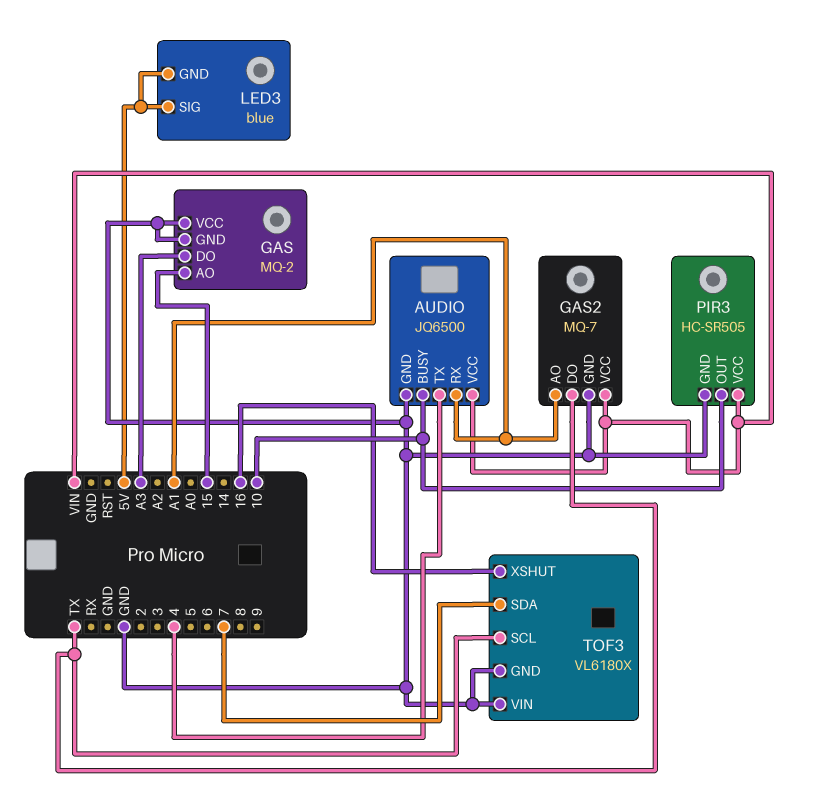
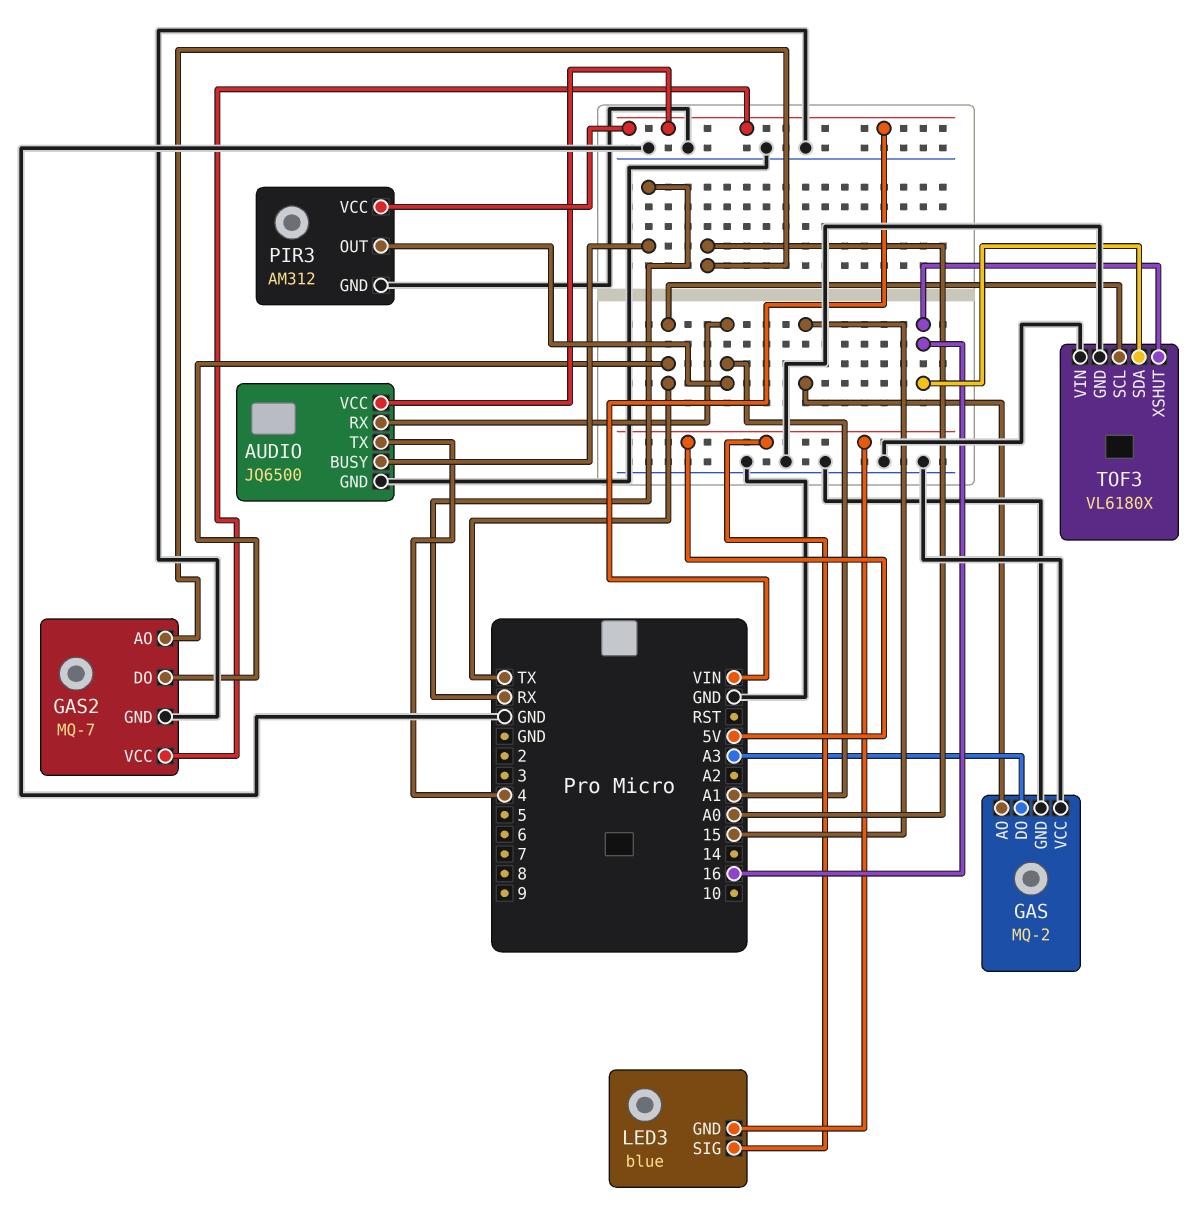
AUDIO pin BUSY: 10 -> RX
GAS2 pin AO: A1 -> A0
PIR3: HC-SR505 -> AM312
PIR3 pin OUT: 10 -> A1
TOF3 pin SDA: 7 -> 16

